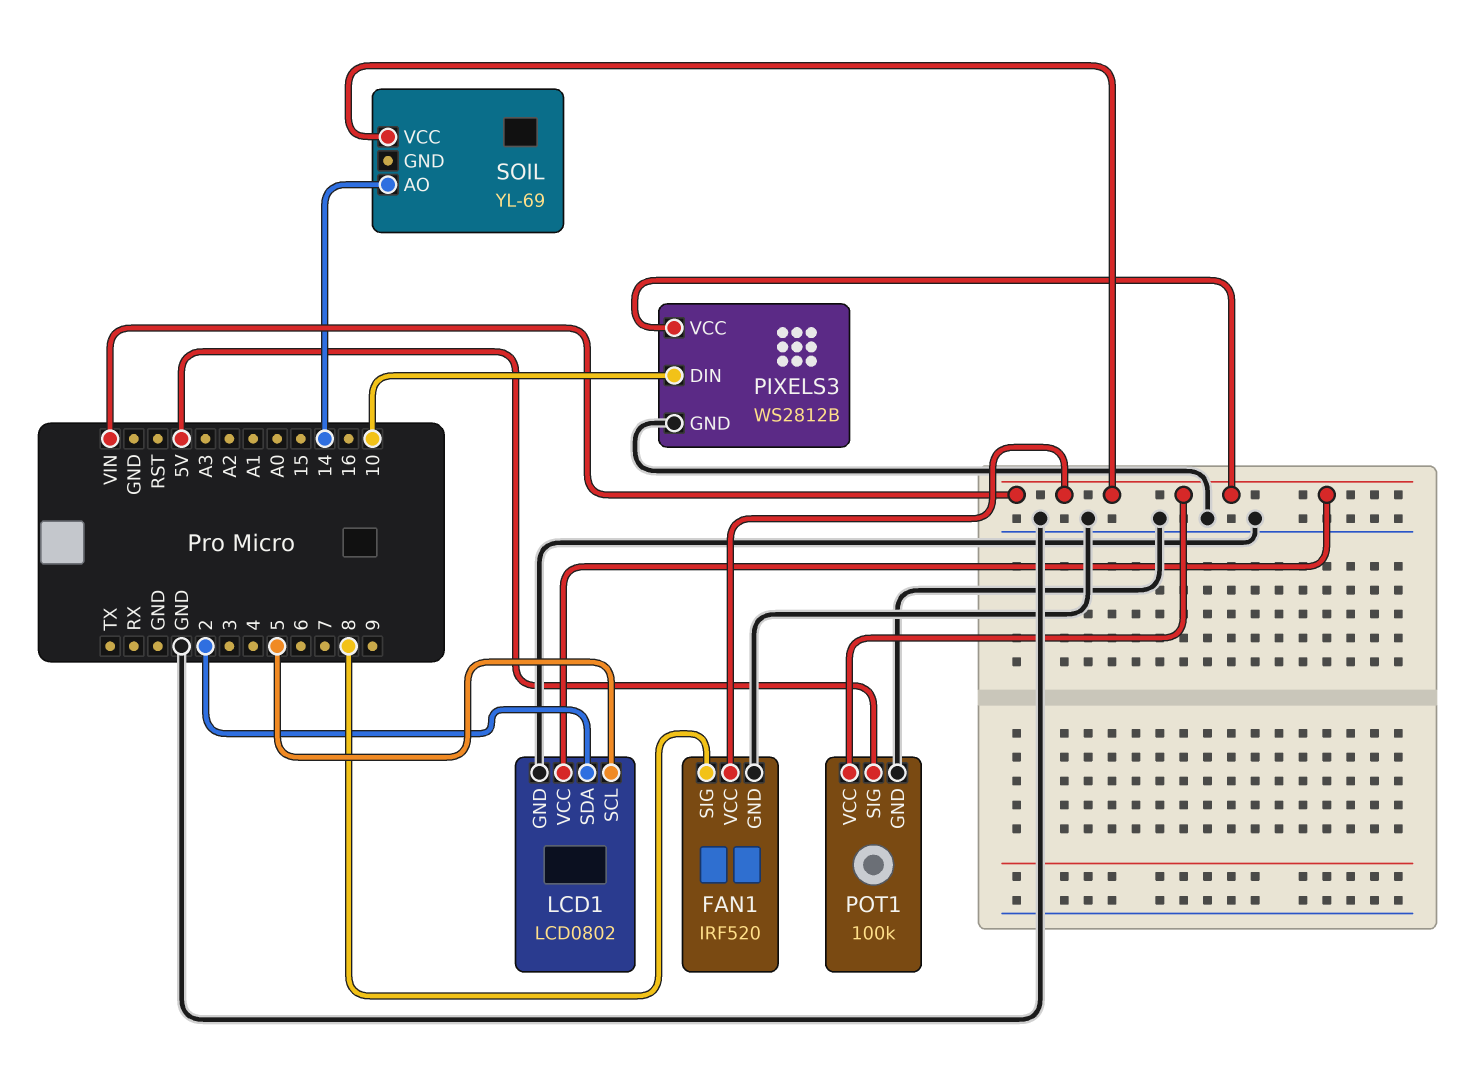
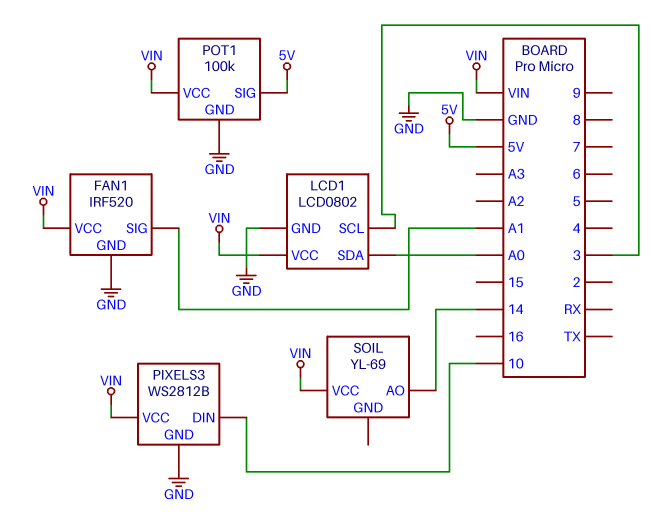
FAN1 pin SIG: 8 -> A1
LCD1 pin SCL: 5 -> 3
LCD1 pin SDA: 2 -> A0

